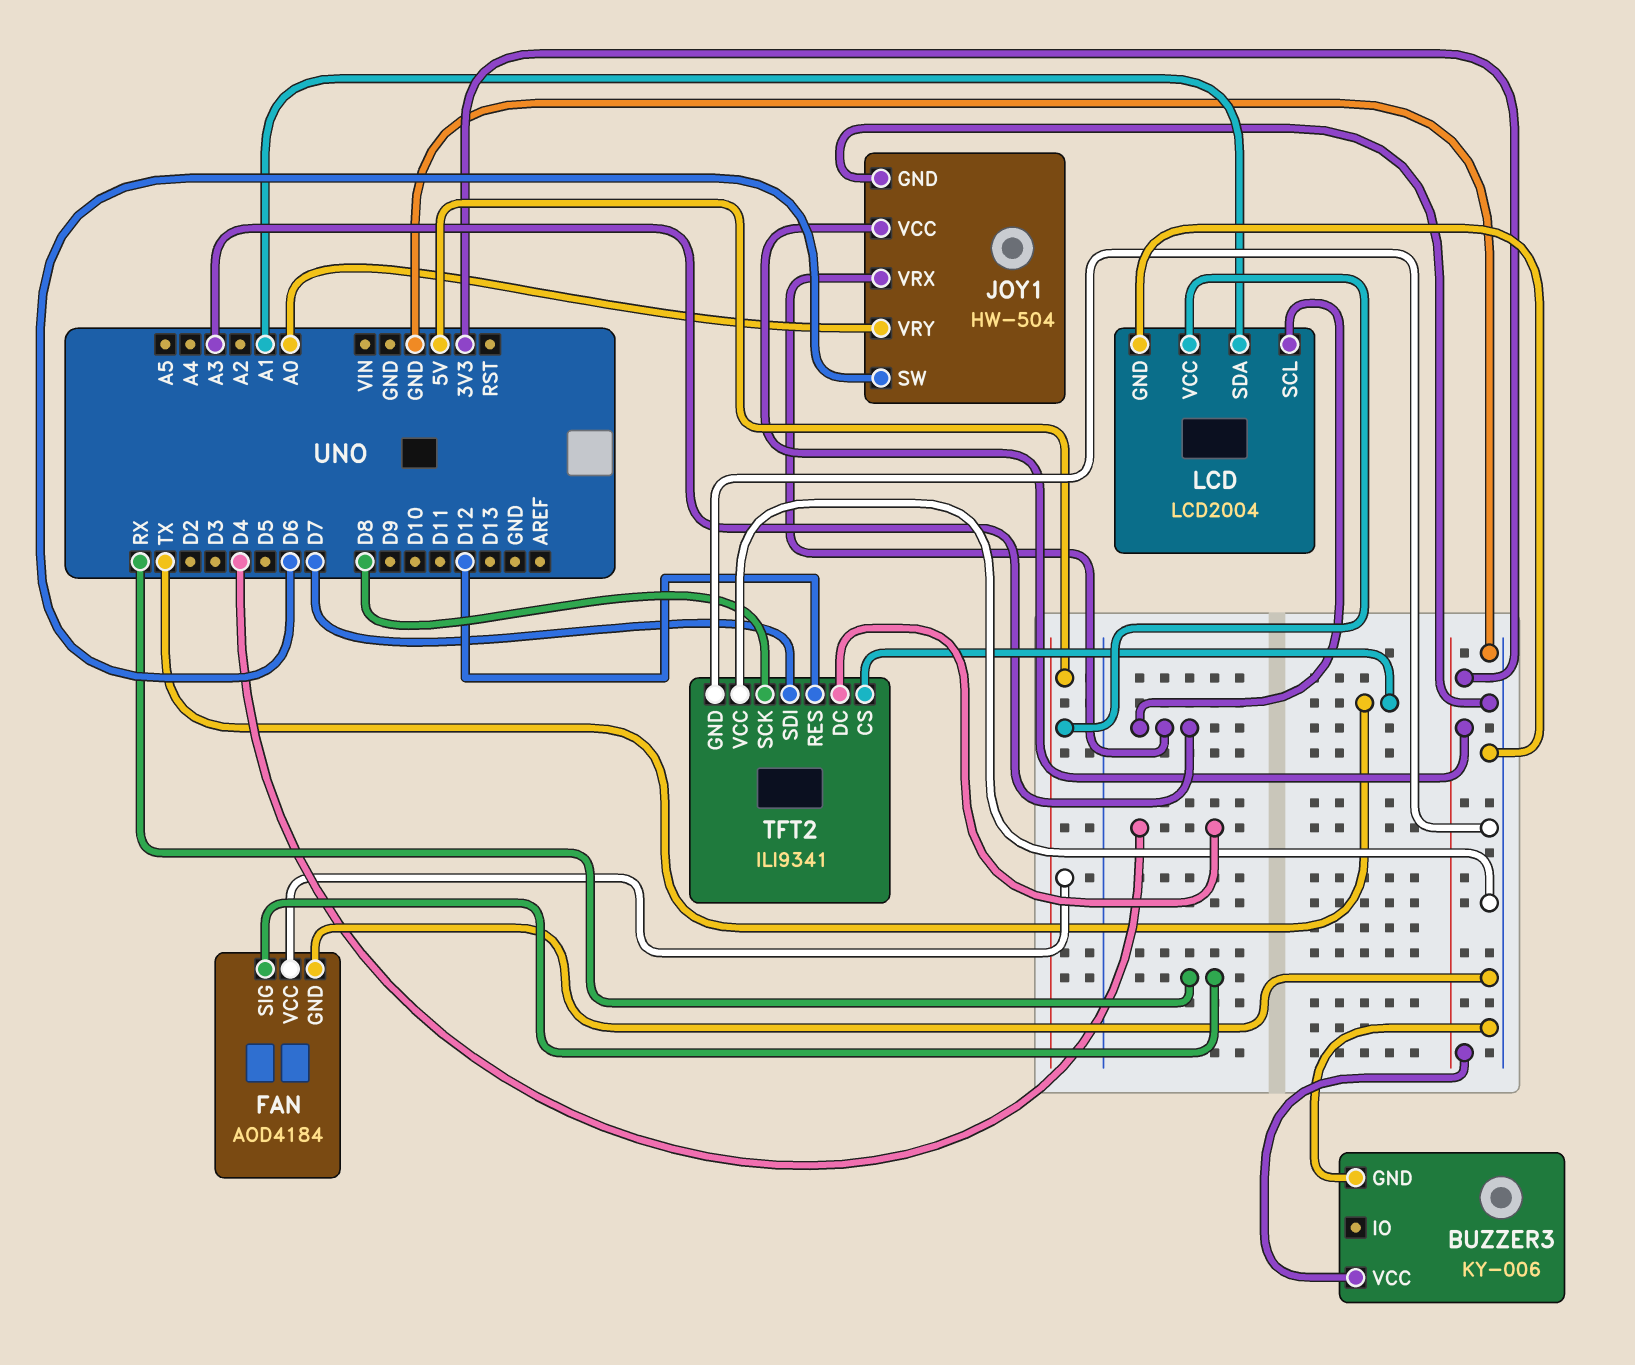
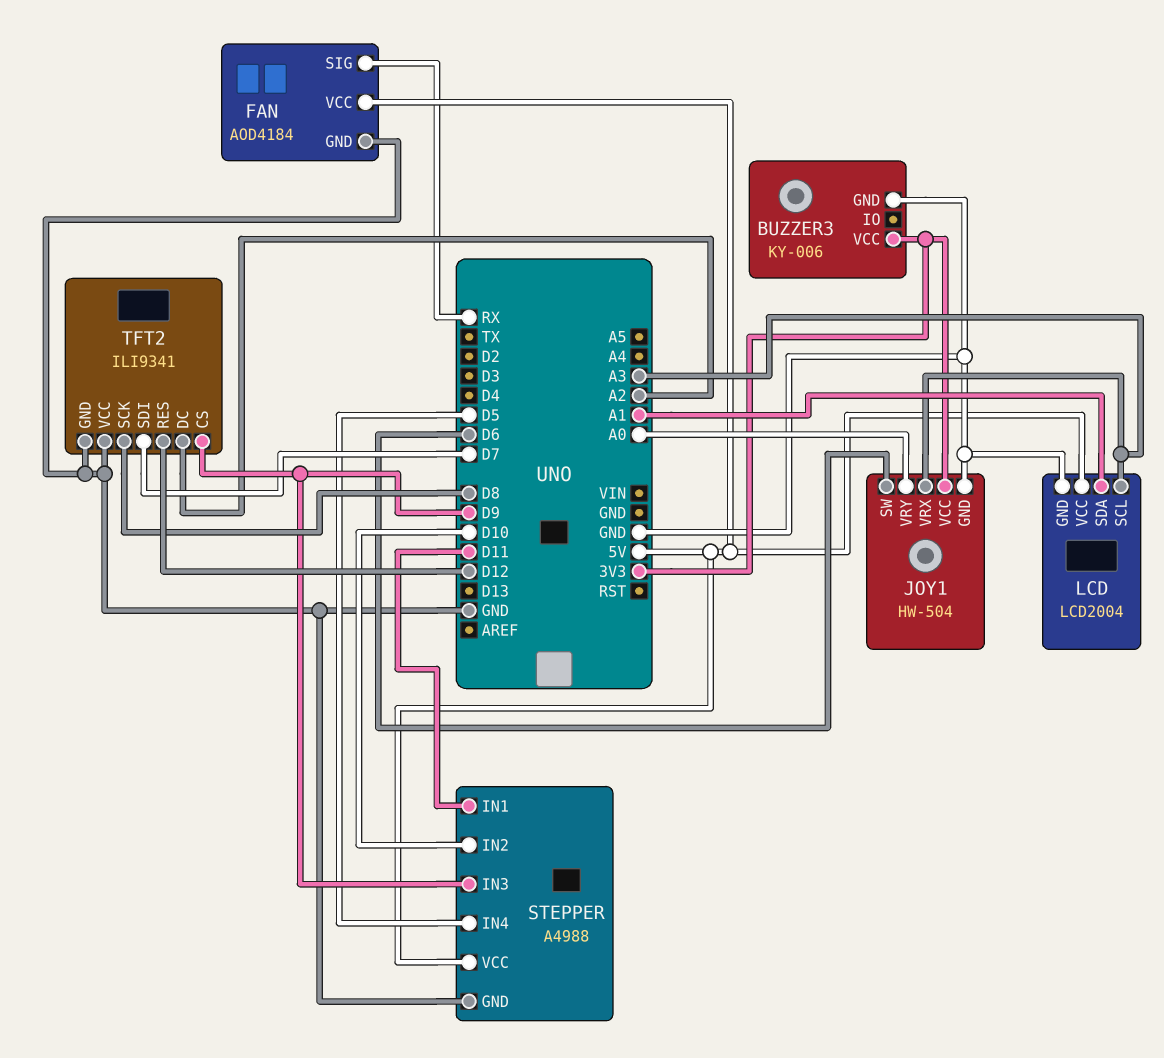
STEPPER: none -> A4988
STEPPER pin GND: none -> GND
STEPPER pin IN1: none -> D11
STEPPER pin IN2: none -> D10
STEPPER pin IN3: none -> D9
STEPPER pin IN4: none -> D5
STEPPER pin VCC: none -> 5V
TFT2 pin CS: TX -> D9
TFT2 pin DC: D4 -> A2

